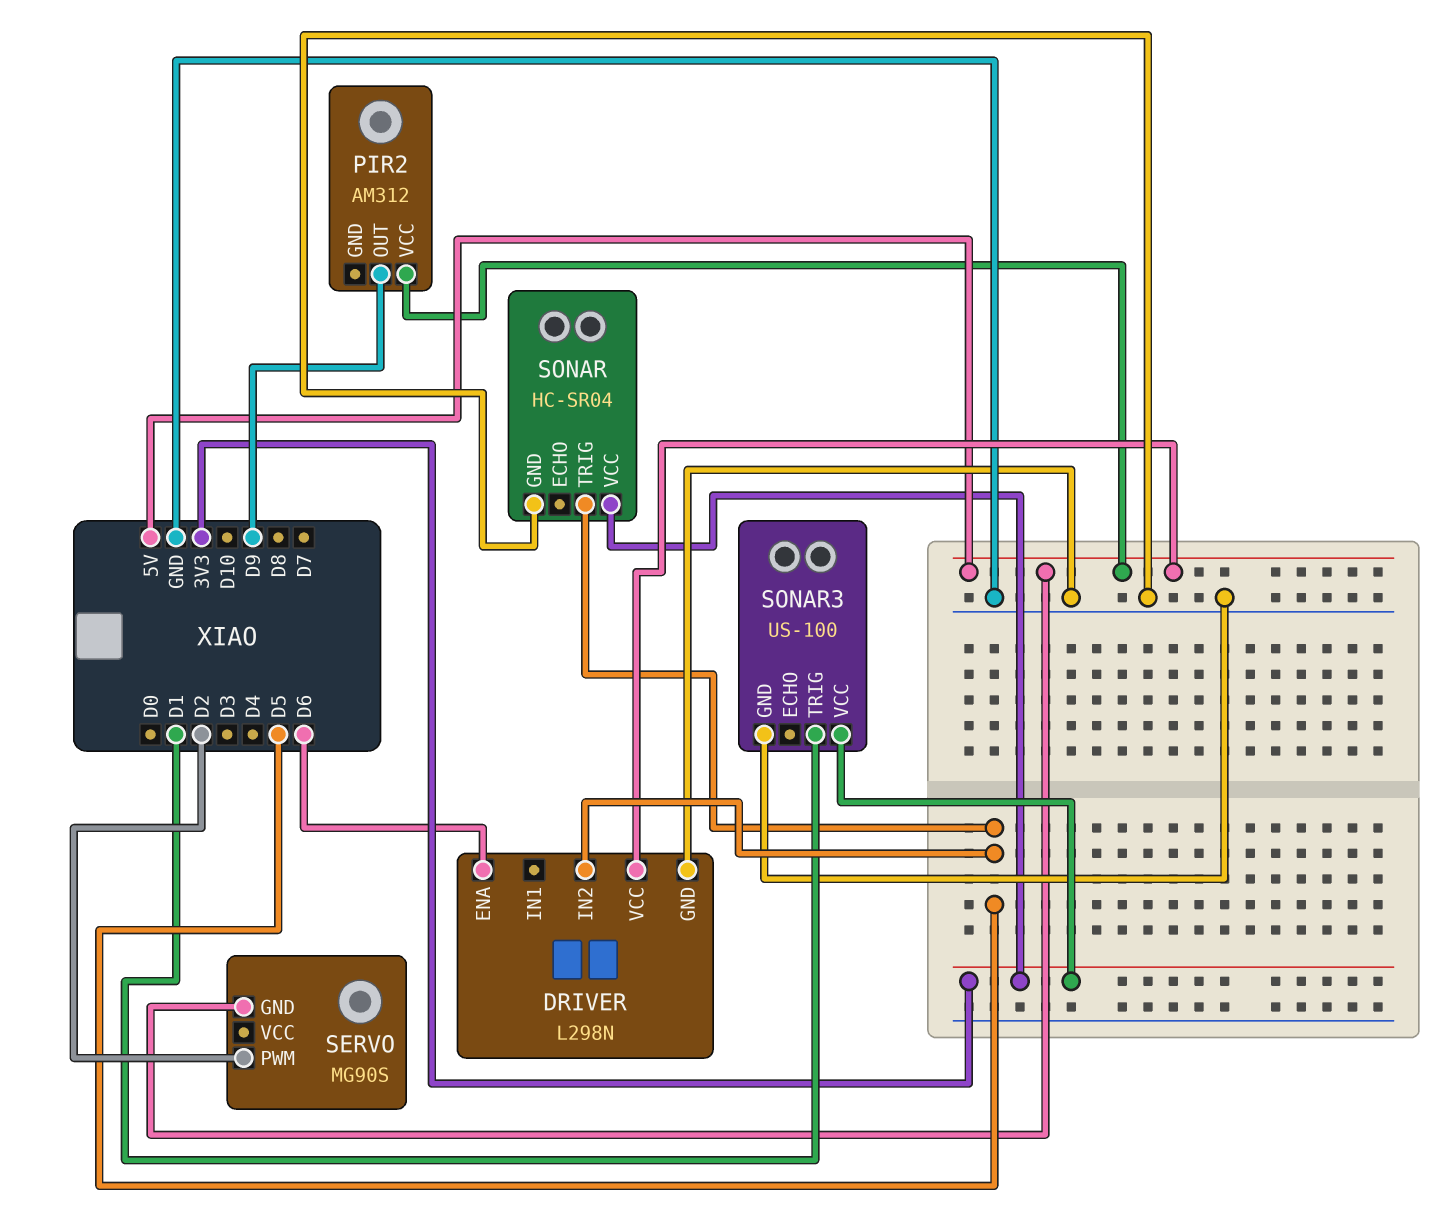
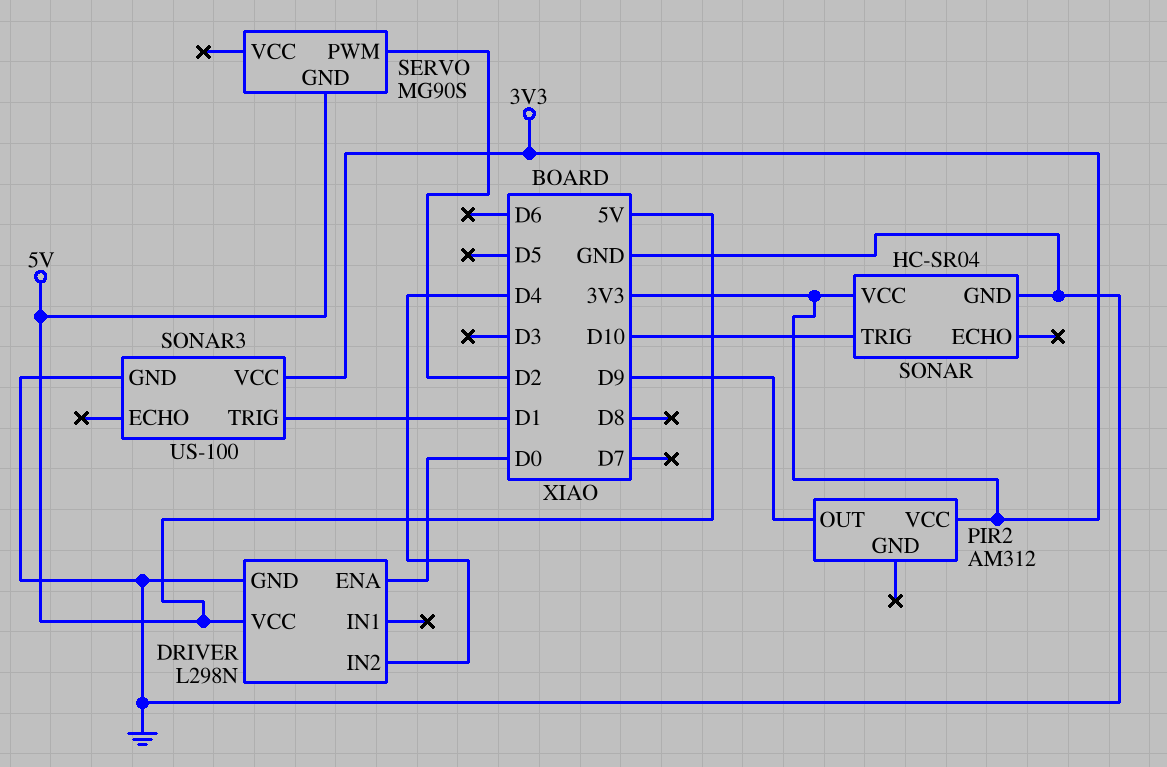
DRIVER pin ENA: D6 -> D0
DRIVER pin IN2: D5 -> D4
PIR2 pin VCC: 5V -> 3V3
SONAR pin TRIG: D5 -> D10

